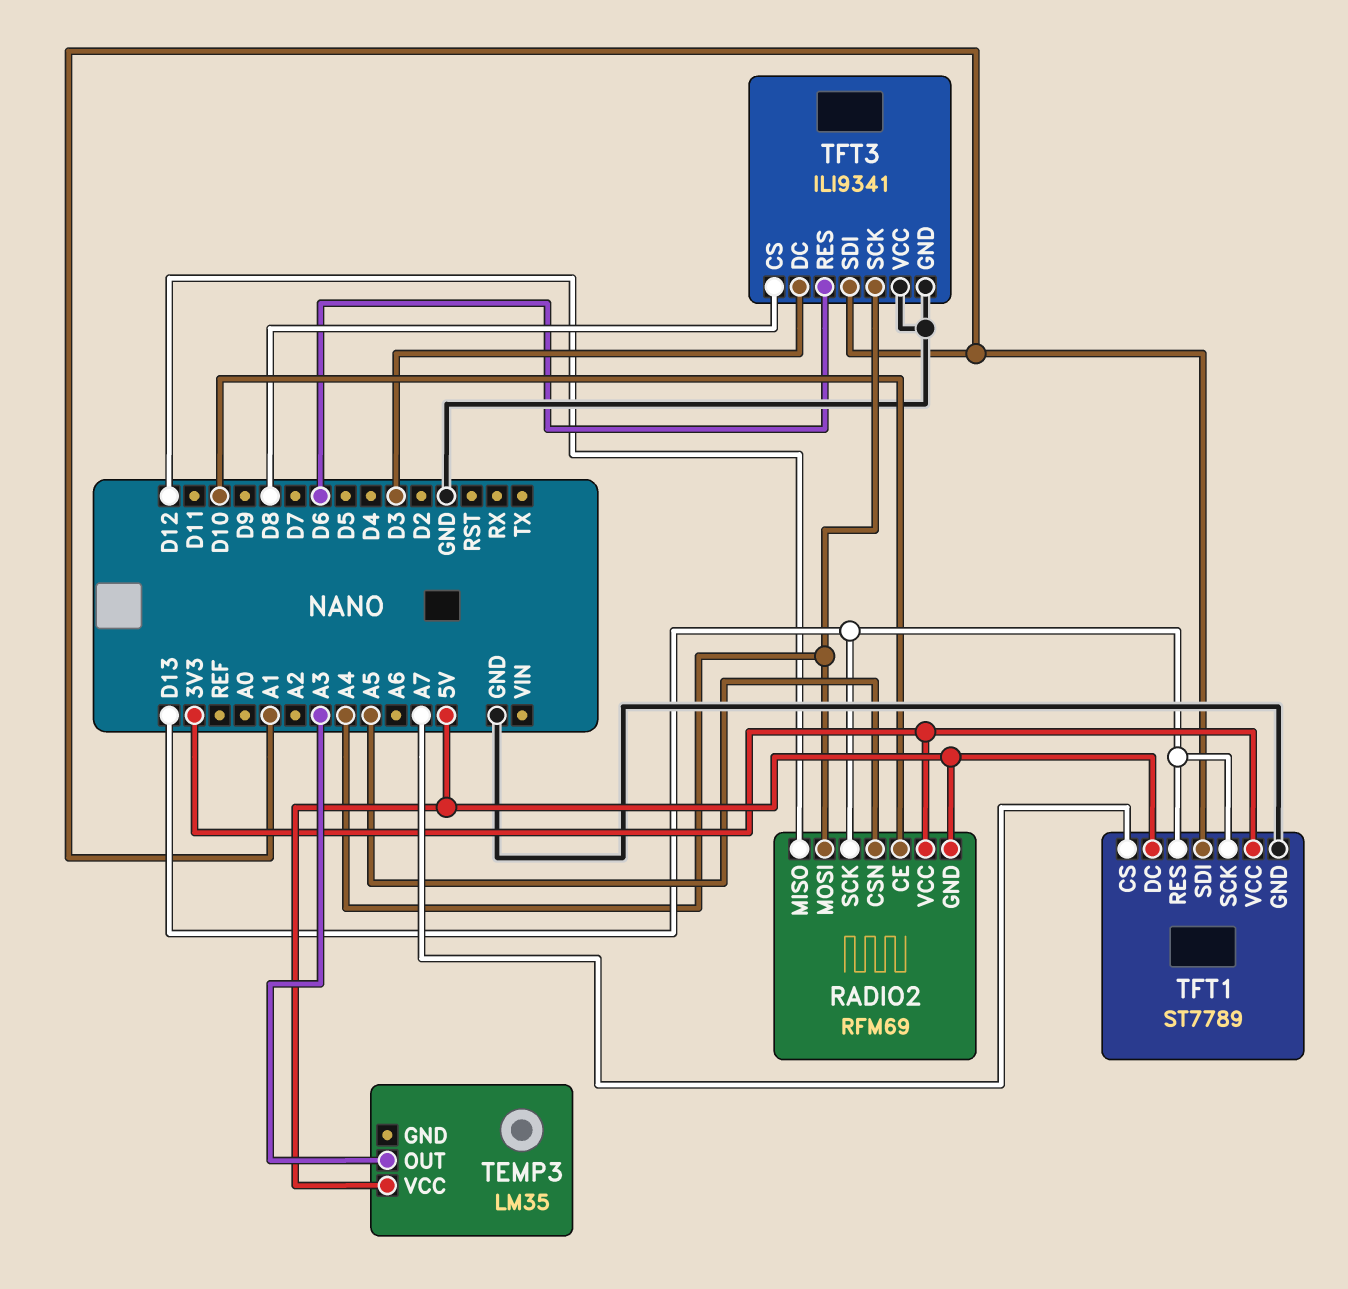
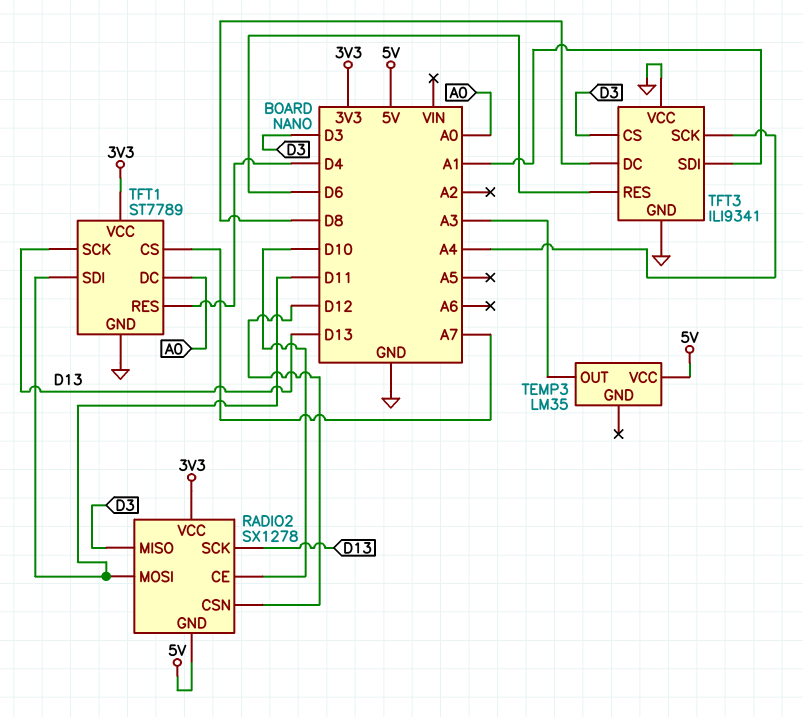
RADIO2: RFM69 -> SX1278
RADIO2 pin CSN: A5 -> D12
RADIO2 pin MISO: D12 -> D3
RADIO2 pin MOSI: A4 -> D11
TFT1 pin DC: 5V -> A0
TFT1 pin RES: D13 -> D4
TFT1 pin SDI: A1 -> D11
TFT3 pin CS: D8 -> D3
TFT3 pin DC: D3 -> D8

